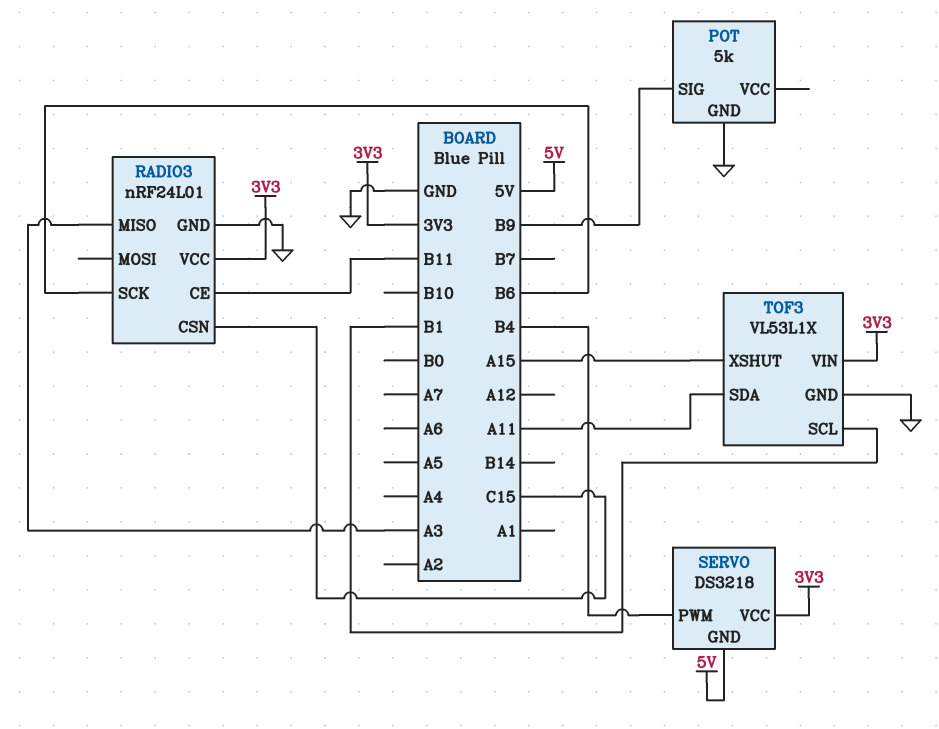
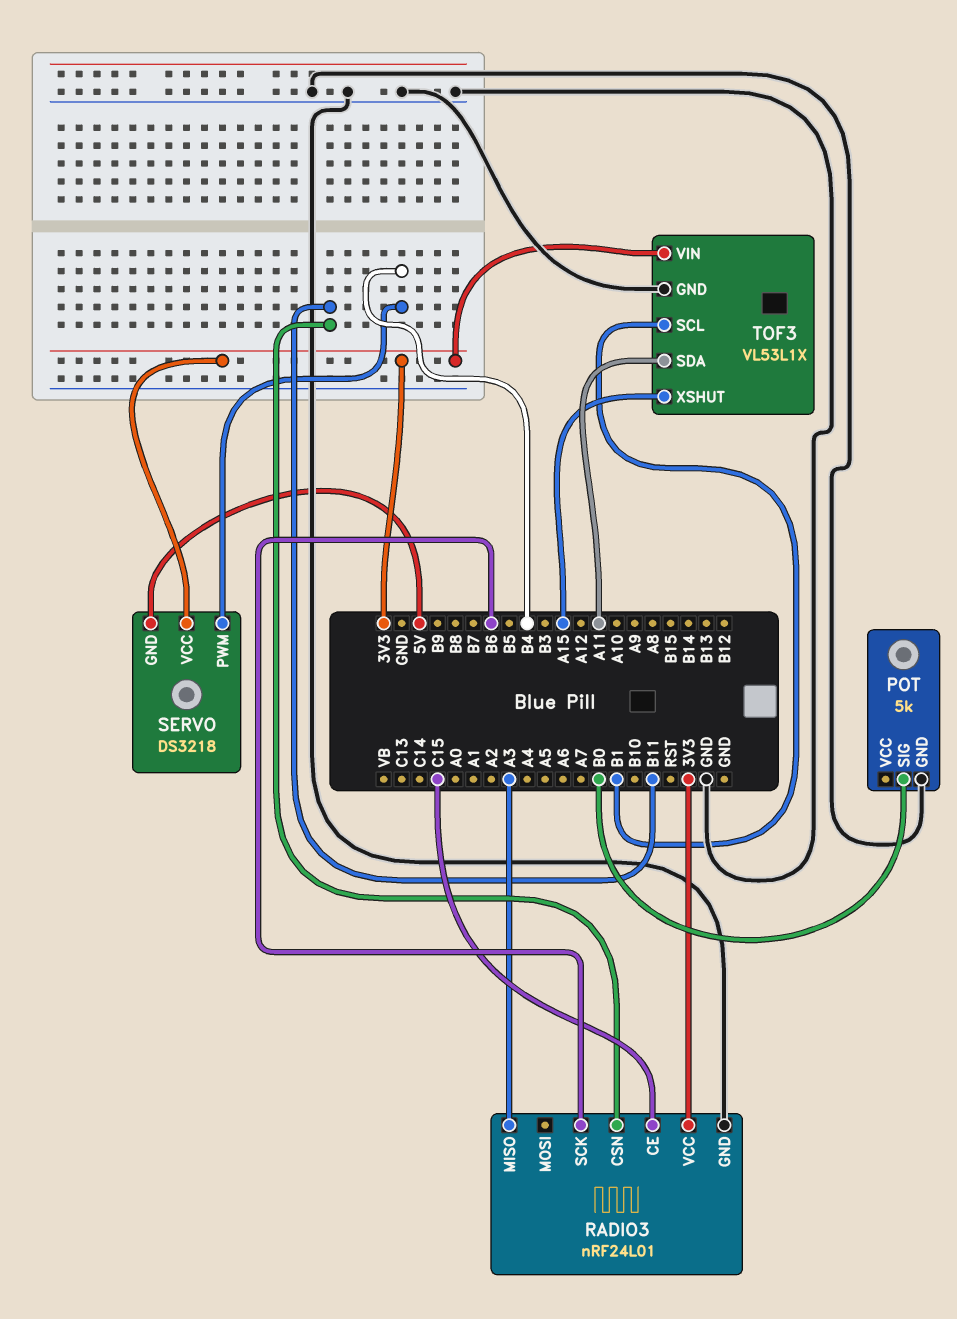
POT pin SIG: B9 -> B0
RADIO3 pin CE: B11 -> C15
RADIO3 pin CSN: C15 -> B11

